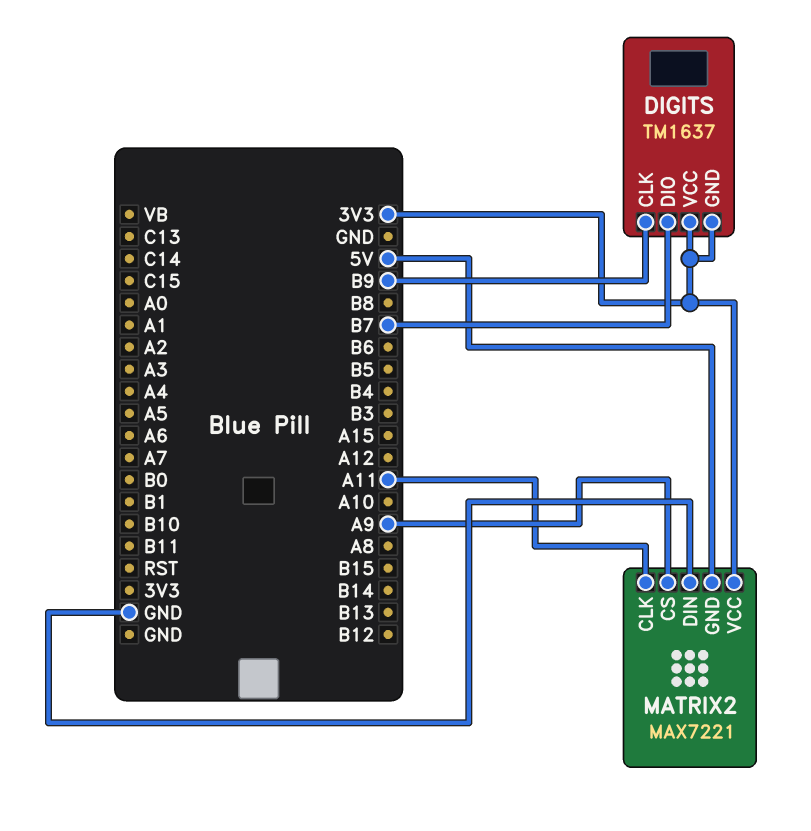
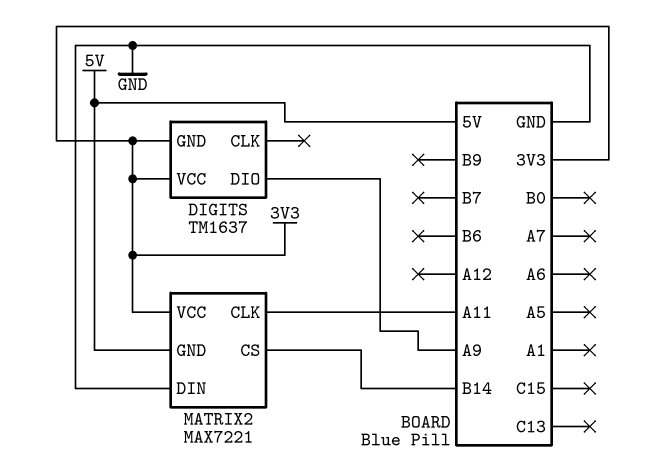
DIGITS pin CLK: B9 -> none
DIGITS pin DIO: B7 -> A9
MATRIX2 pin CS: A9 -> B14

